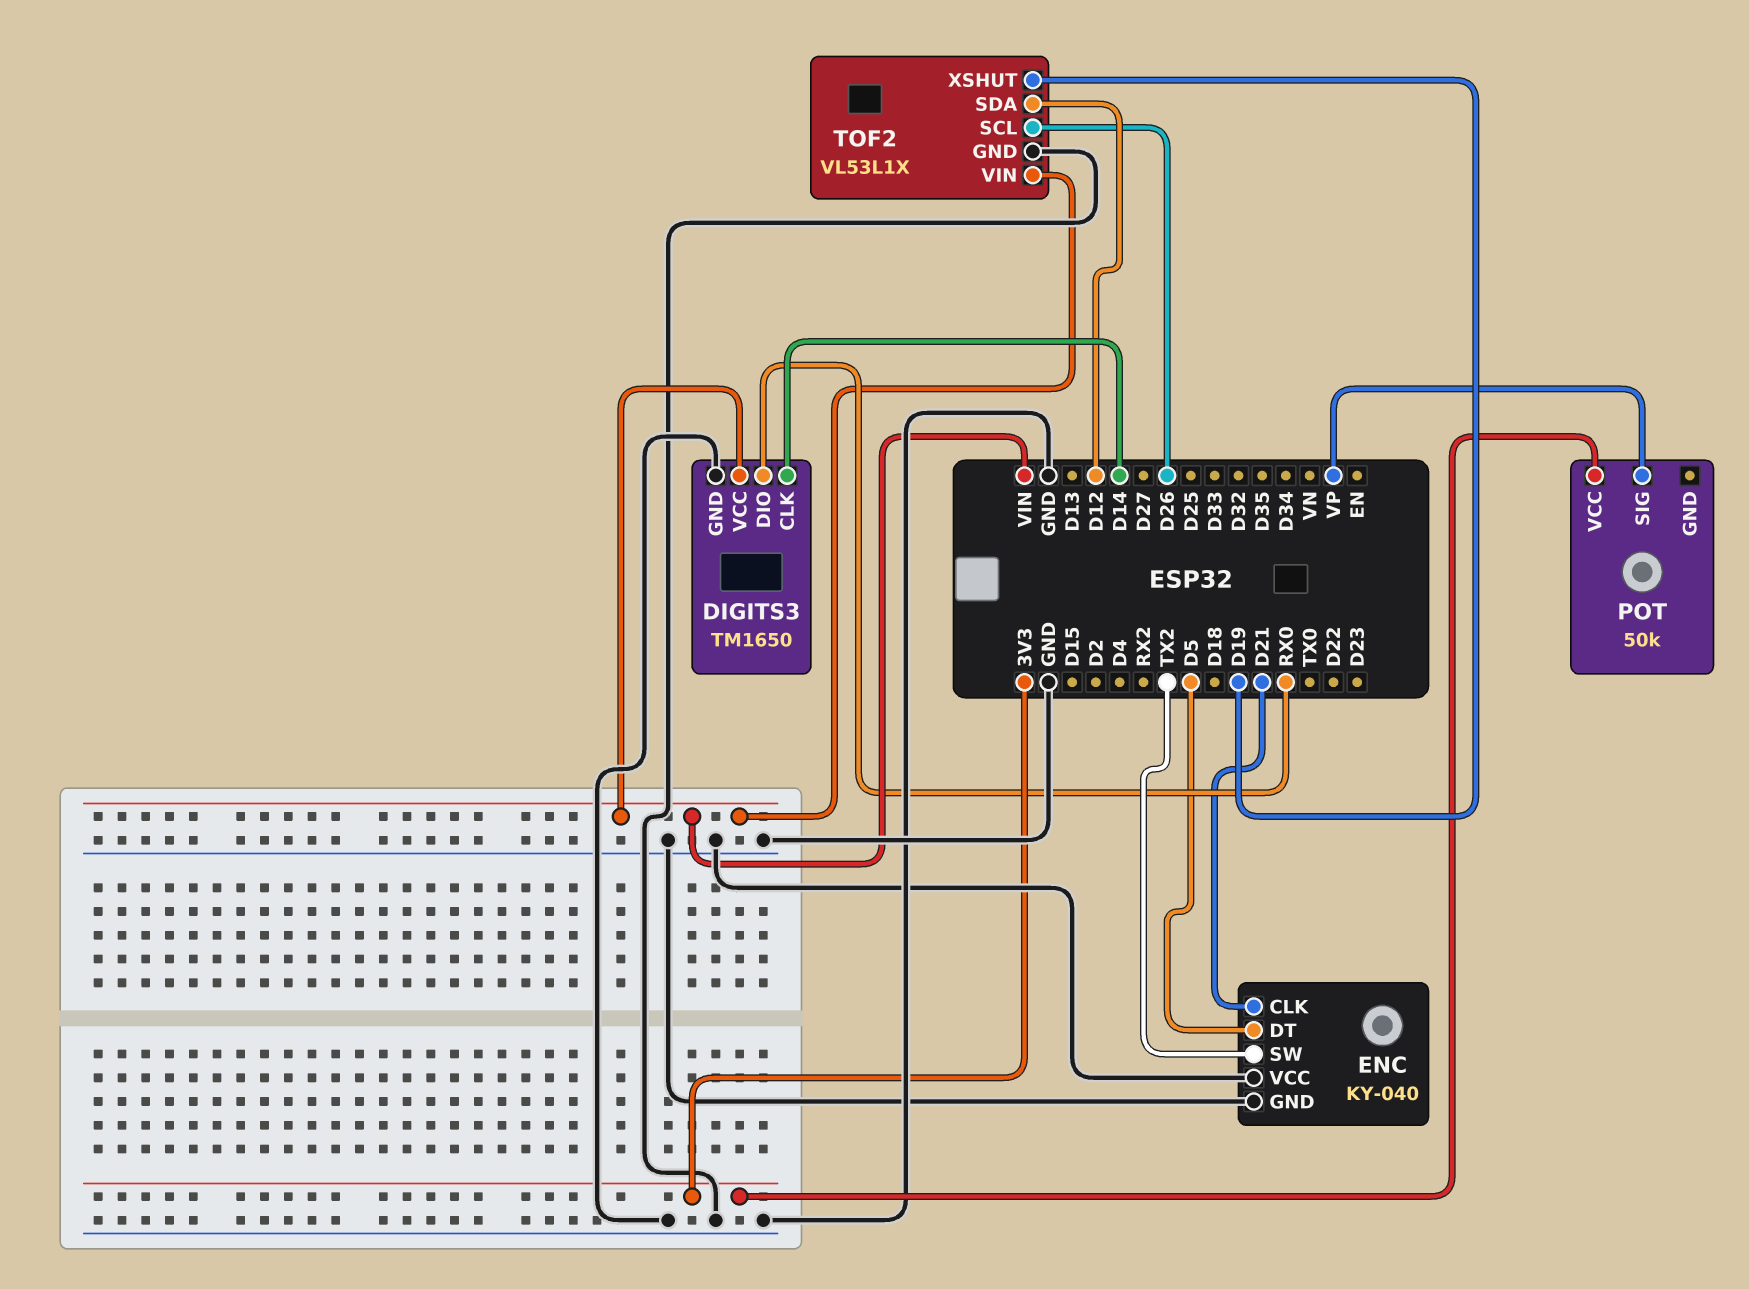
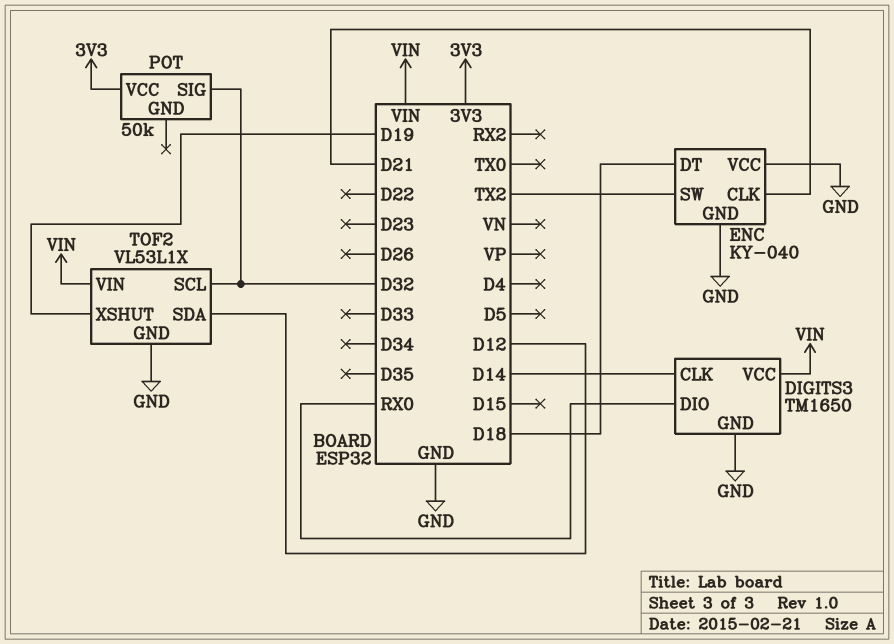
ENC pin DT: D5 -> D18
POT pin SIG: VP -> D32
TOF2 pin SCL: D26 -> D32

